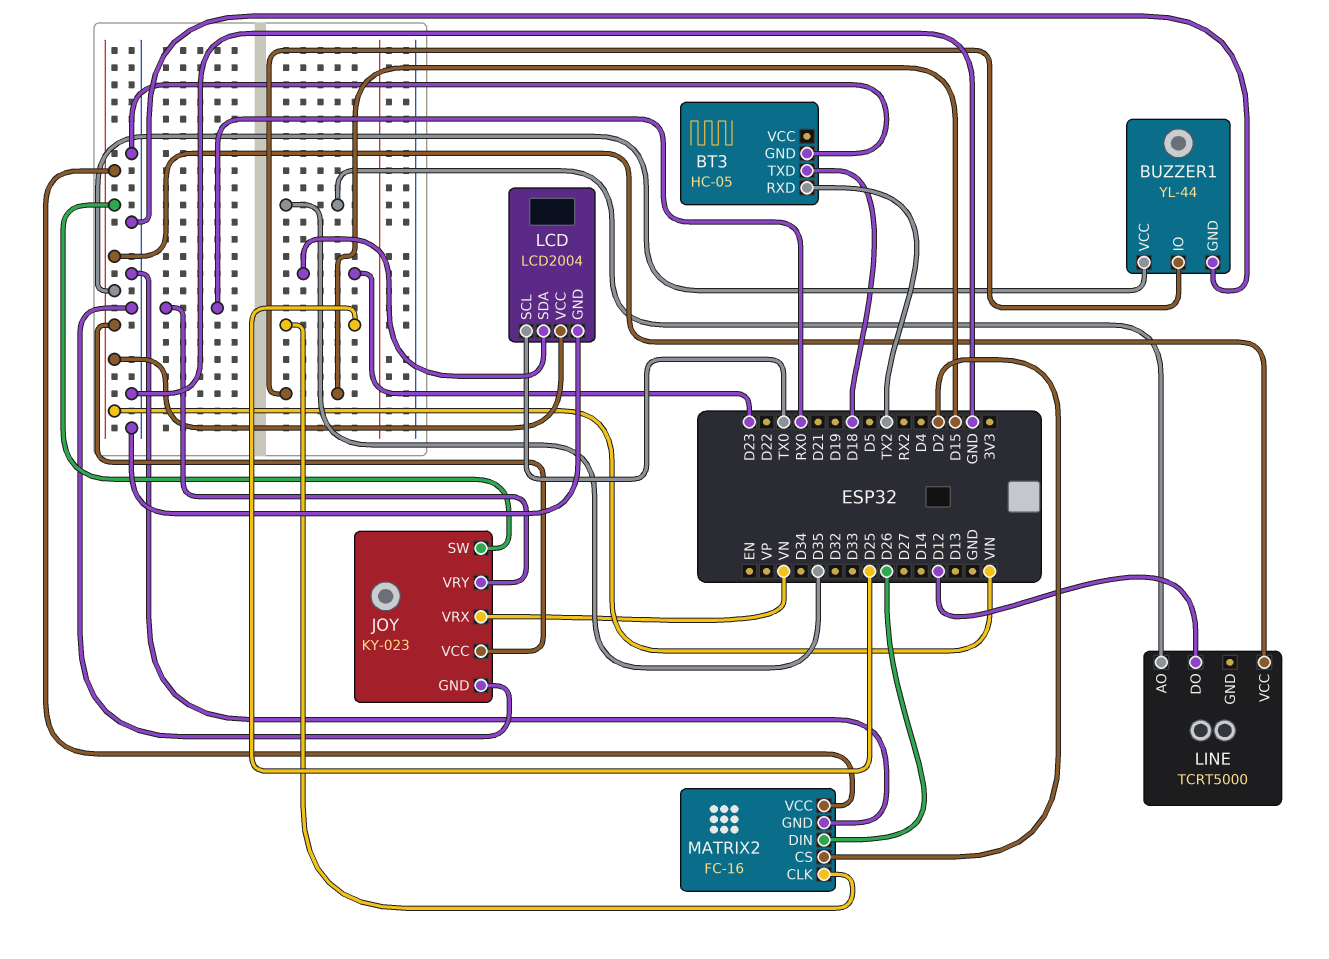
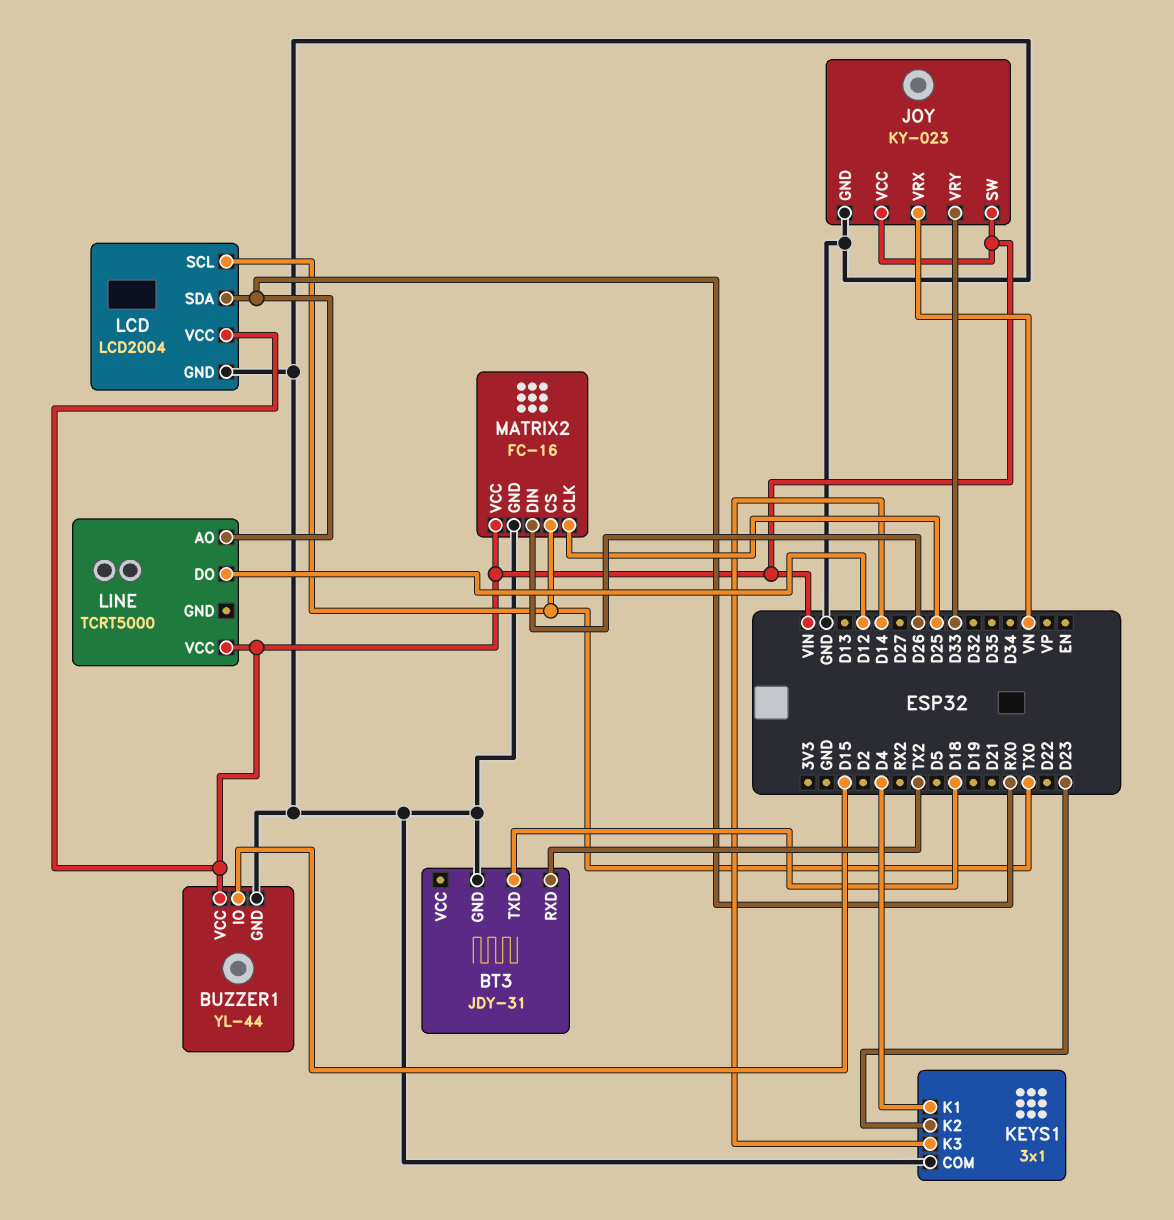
BT3: HC-05 -> JDY-31
JOY pin VRY: RX0 -> D33
KEYS1: none -> 3x1
KEYS1 pin COM: none -> GND
KEYS1 pin K1: none -> D4
KEYS1 pin K2: none -> D23
KEYS1 pin K3: none -> D14
LCD pin SDA: D23 -> RX0
LINE pin AO: D35 -> RX0
MATRIX2 pin CS: D2 -> TX0

